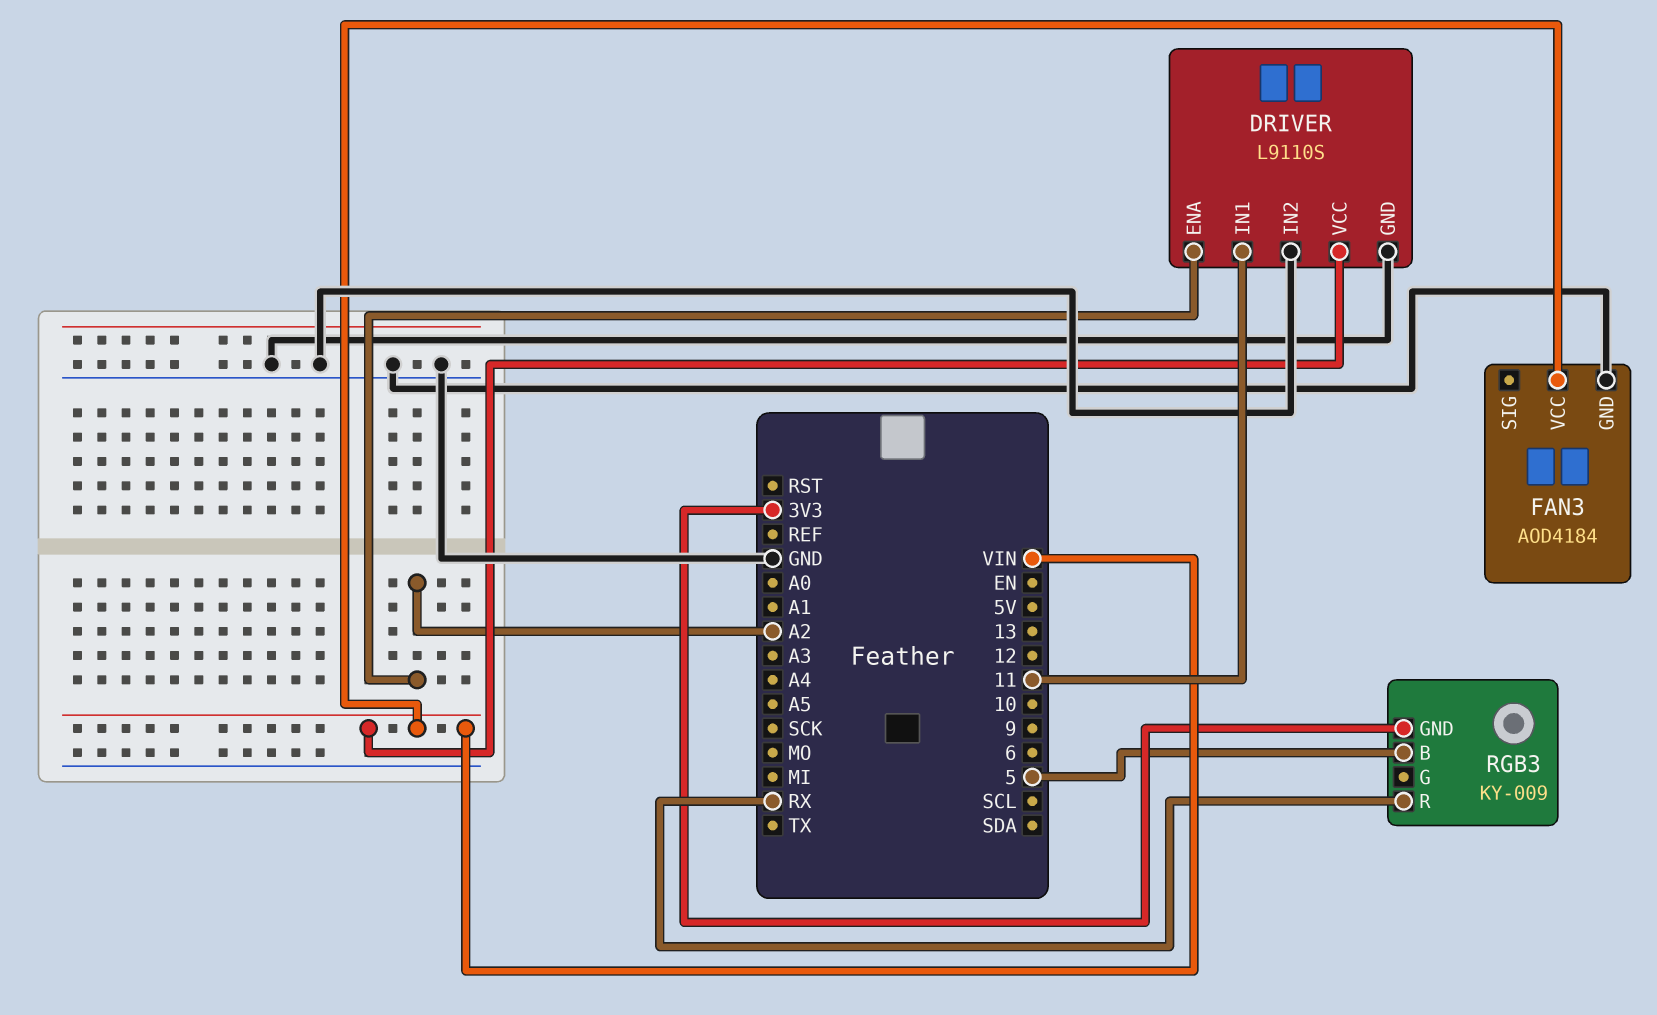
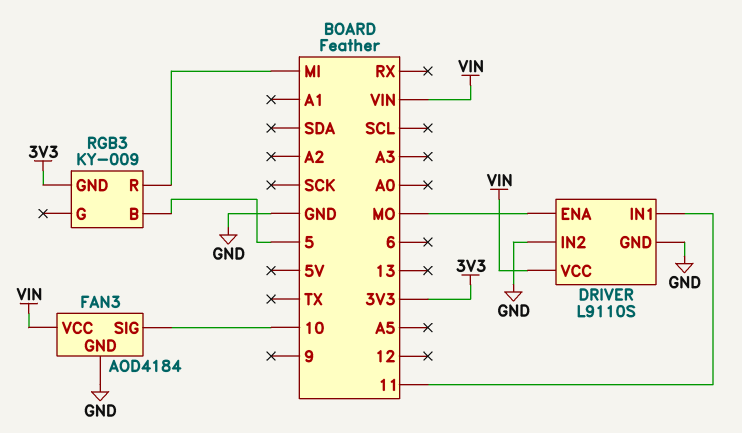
DRIVER pin ENA: A2 -> MO
FAN3 pin SIG: none -> 10
RGB3 pin R: RX -> MI

